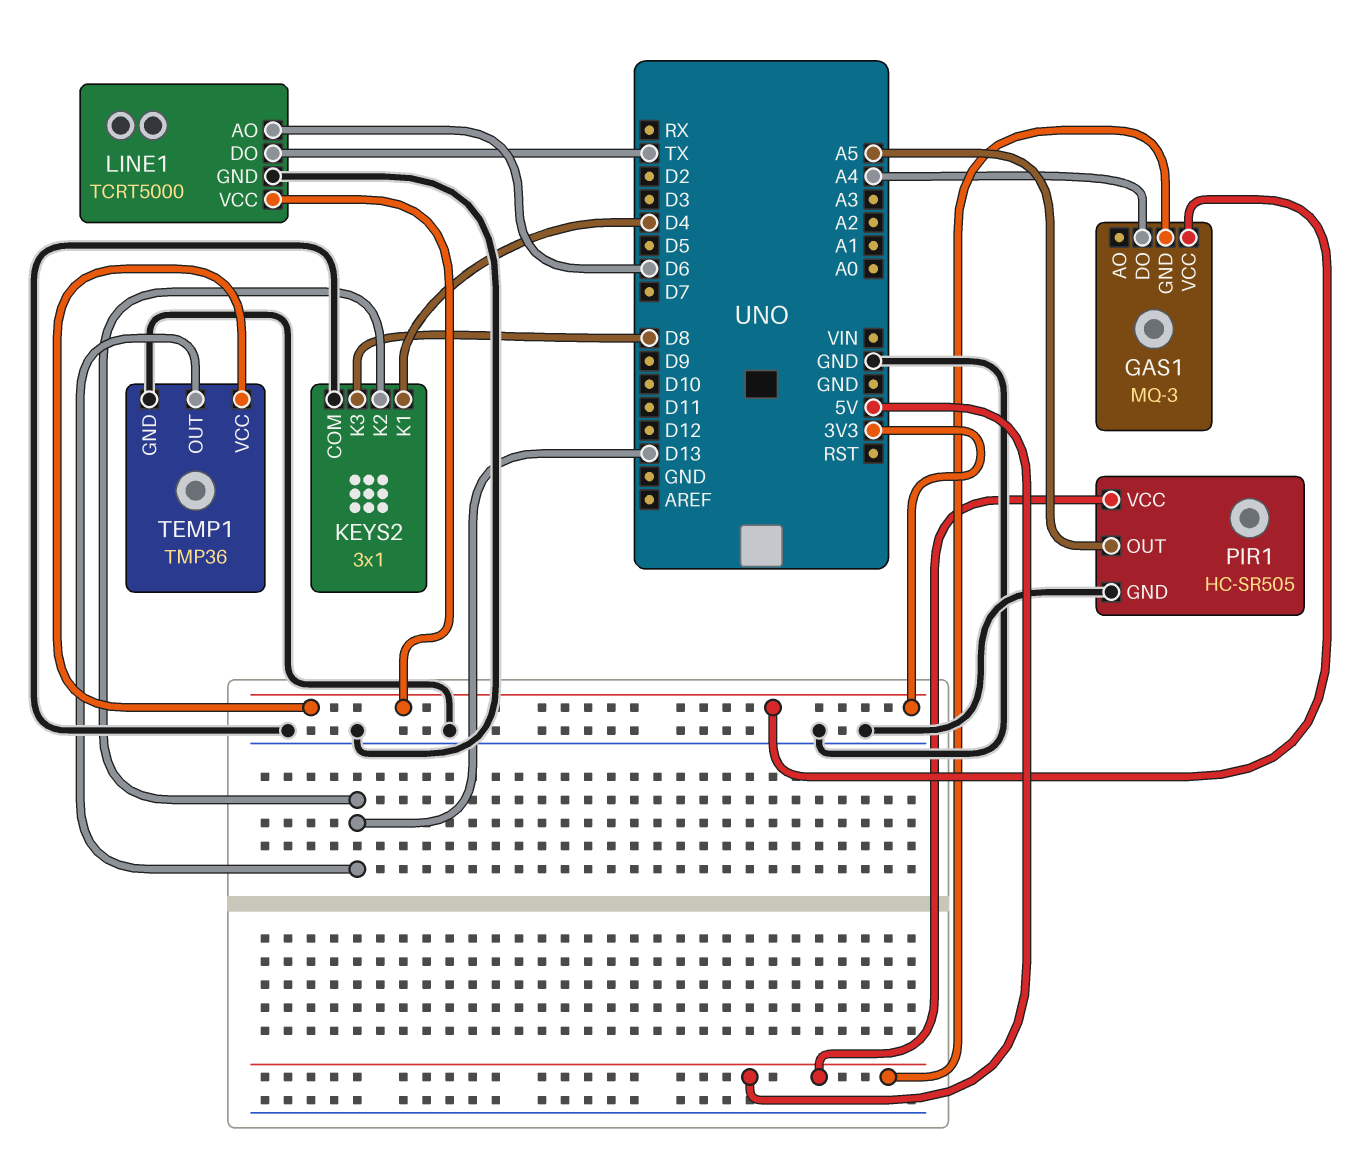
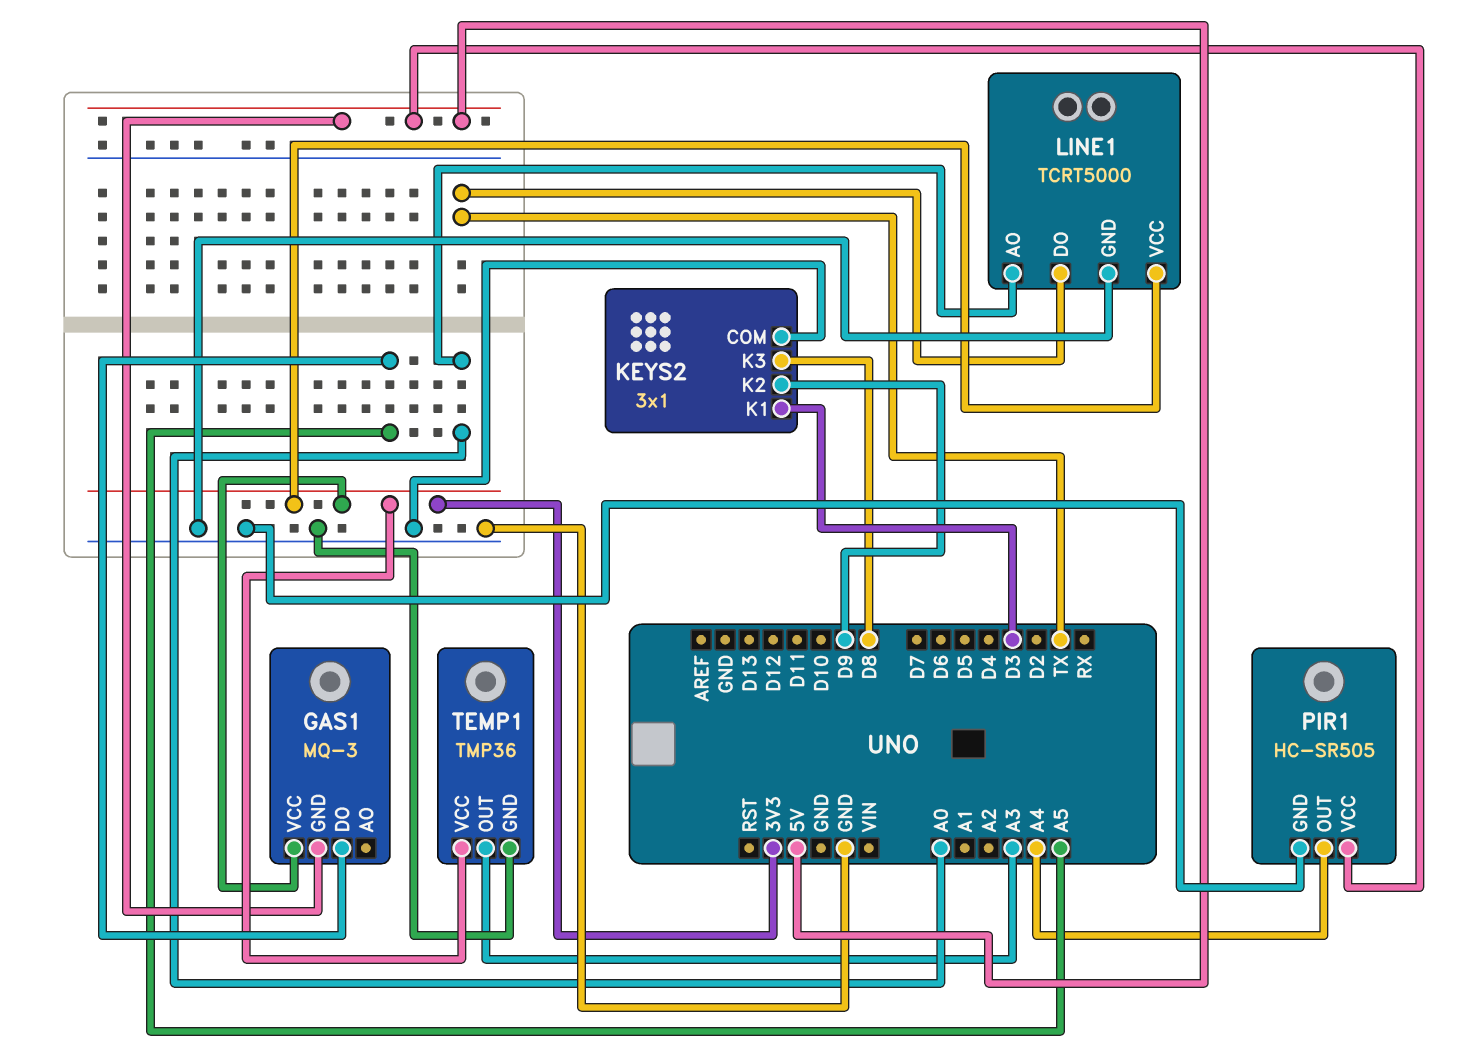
GAS1 pin DO: A4 -> A5
KEYS2 pin K1: D4 -> D3
KEYS2 pin K2: D13 -> D9
LINE1 pin AO: D6 -> A0
PIR1 pin OUT: A5 -> A4
TEMP1 pin OUT: D13 -> A3

